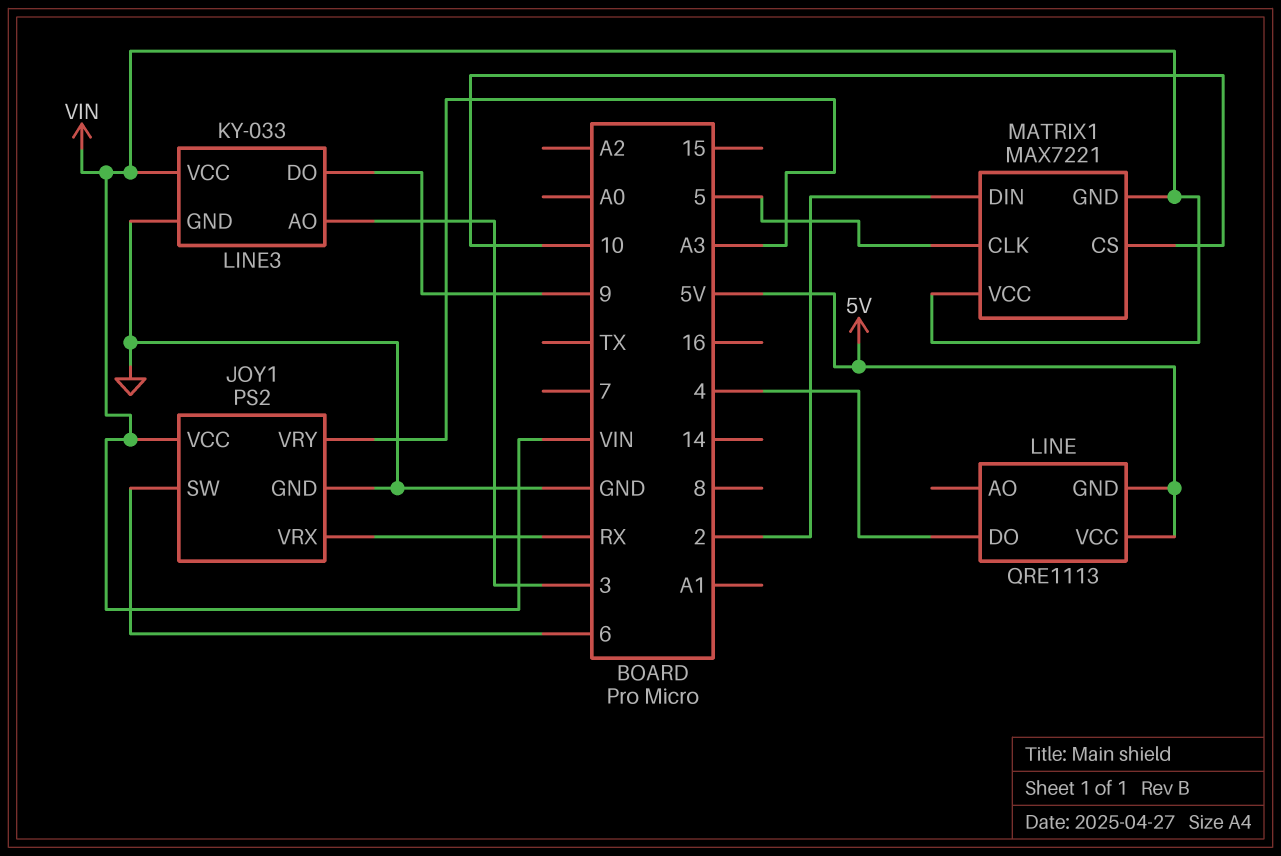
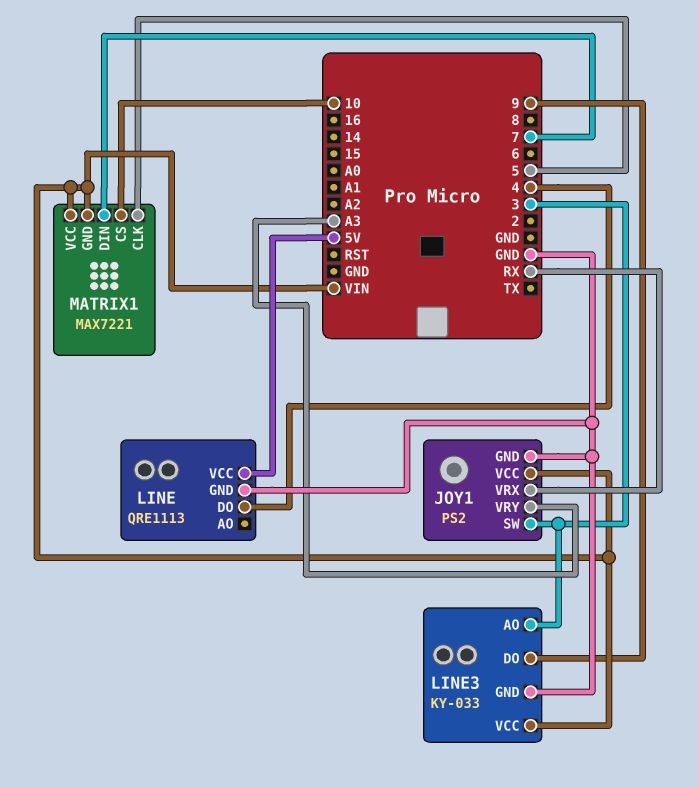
JOY1 pin SW: 6 -> 3
LINE pin GND: 5V -> GND
MATRIX1 pin DIN: 2 -> 7

